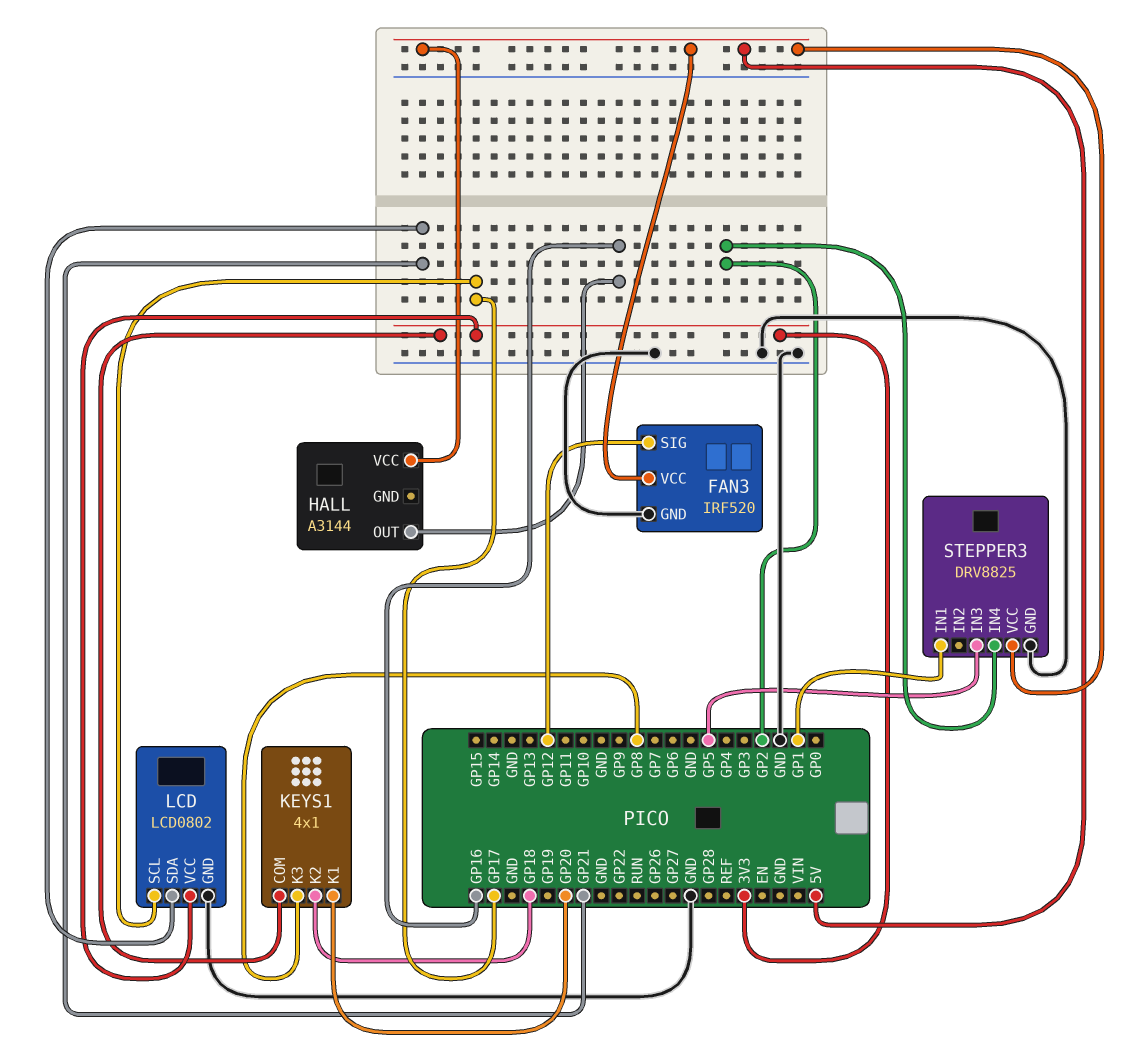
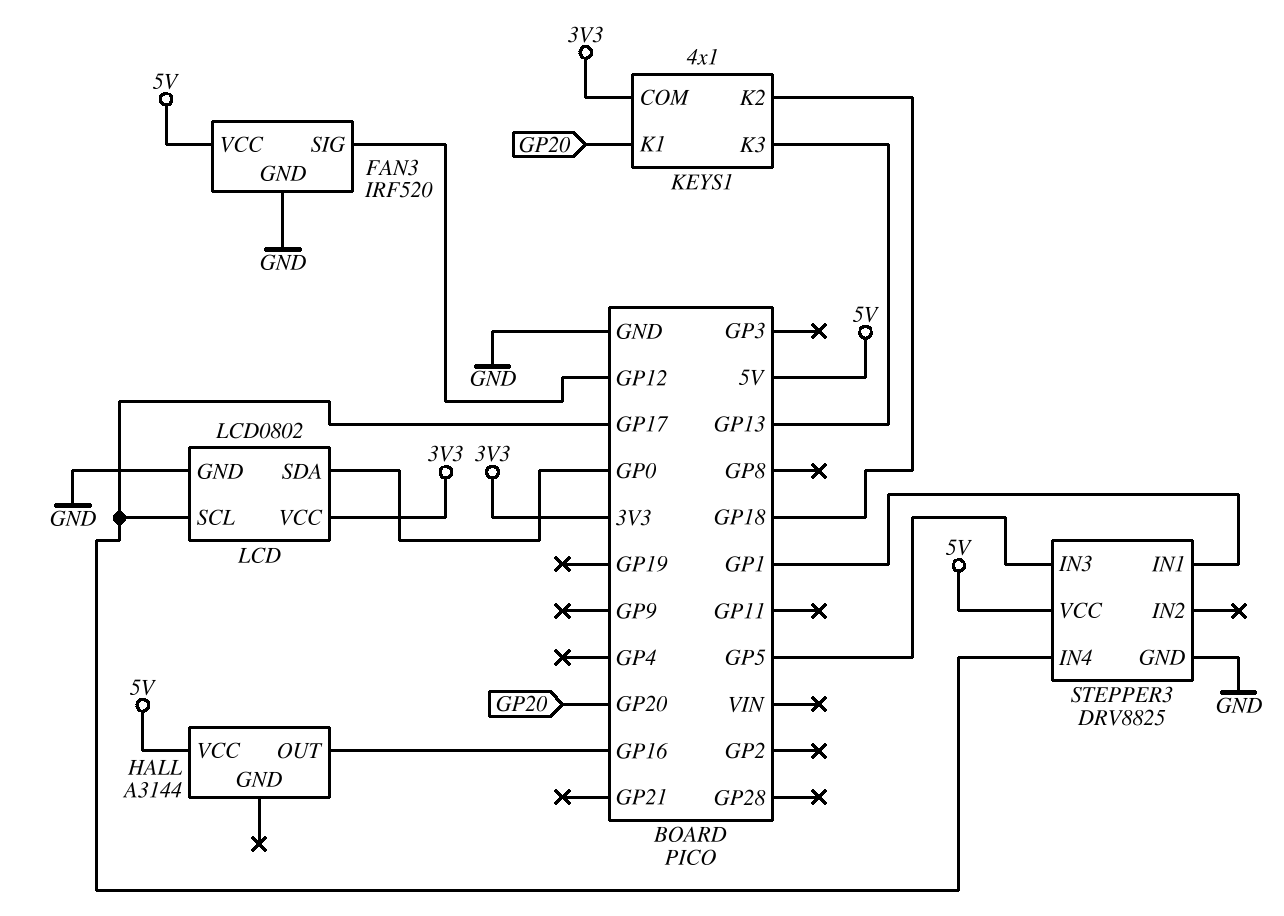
KEYS1 pin K3: GP8 -> GP13
LCD pin SDA: GP21 -> GP0
STEPPER3 pin IN4: GP2 -> GP17

